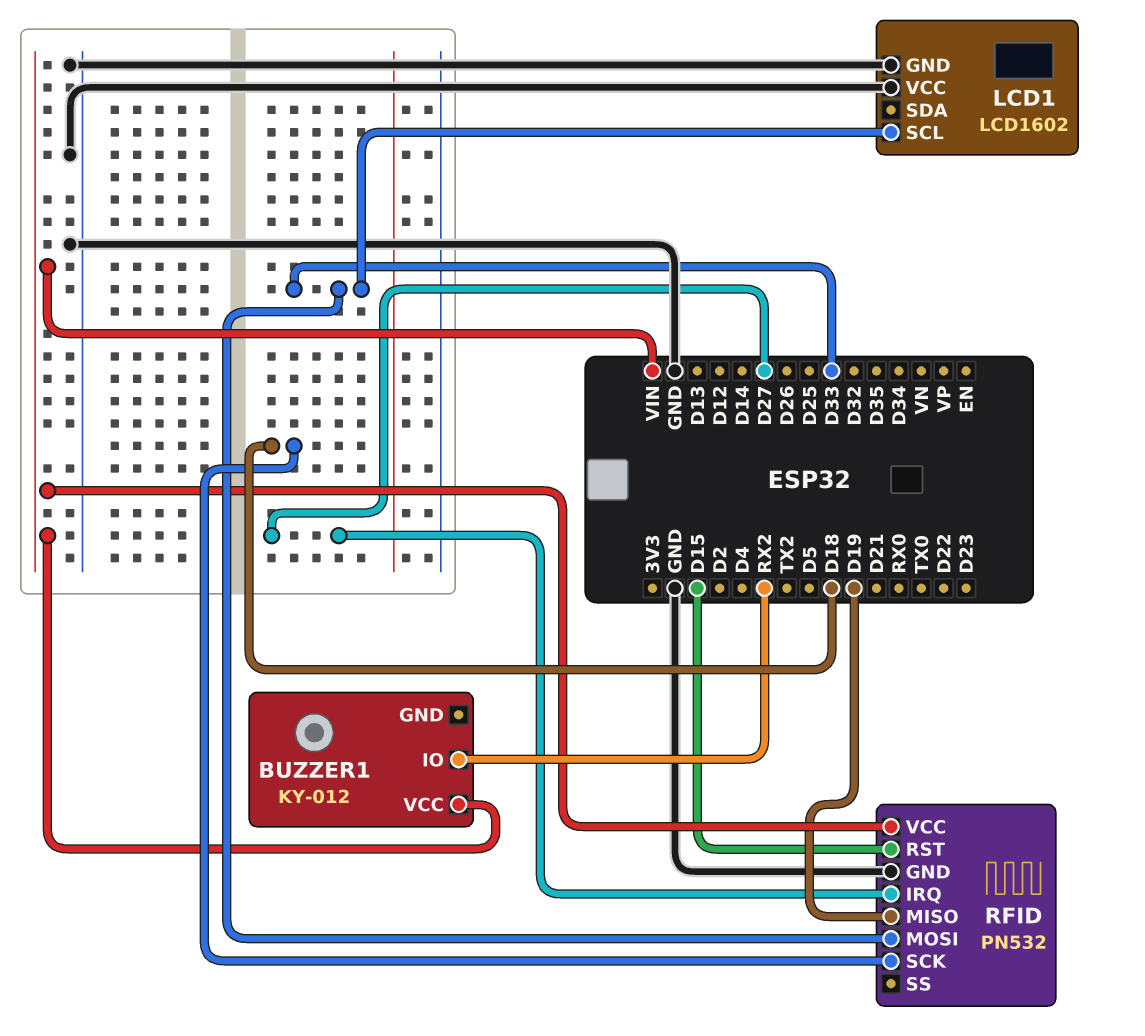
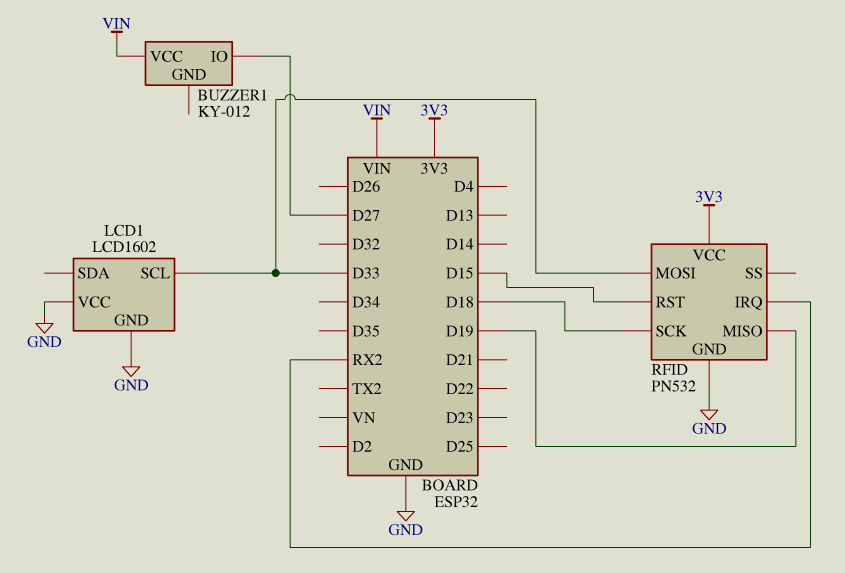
BUZZER1 pin IO: RX2 -> D27
RFID pin IRQ: D27 -> RX2
RFID pin VCC: VIN -> 3V3

